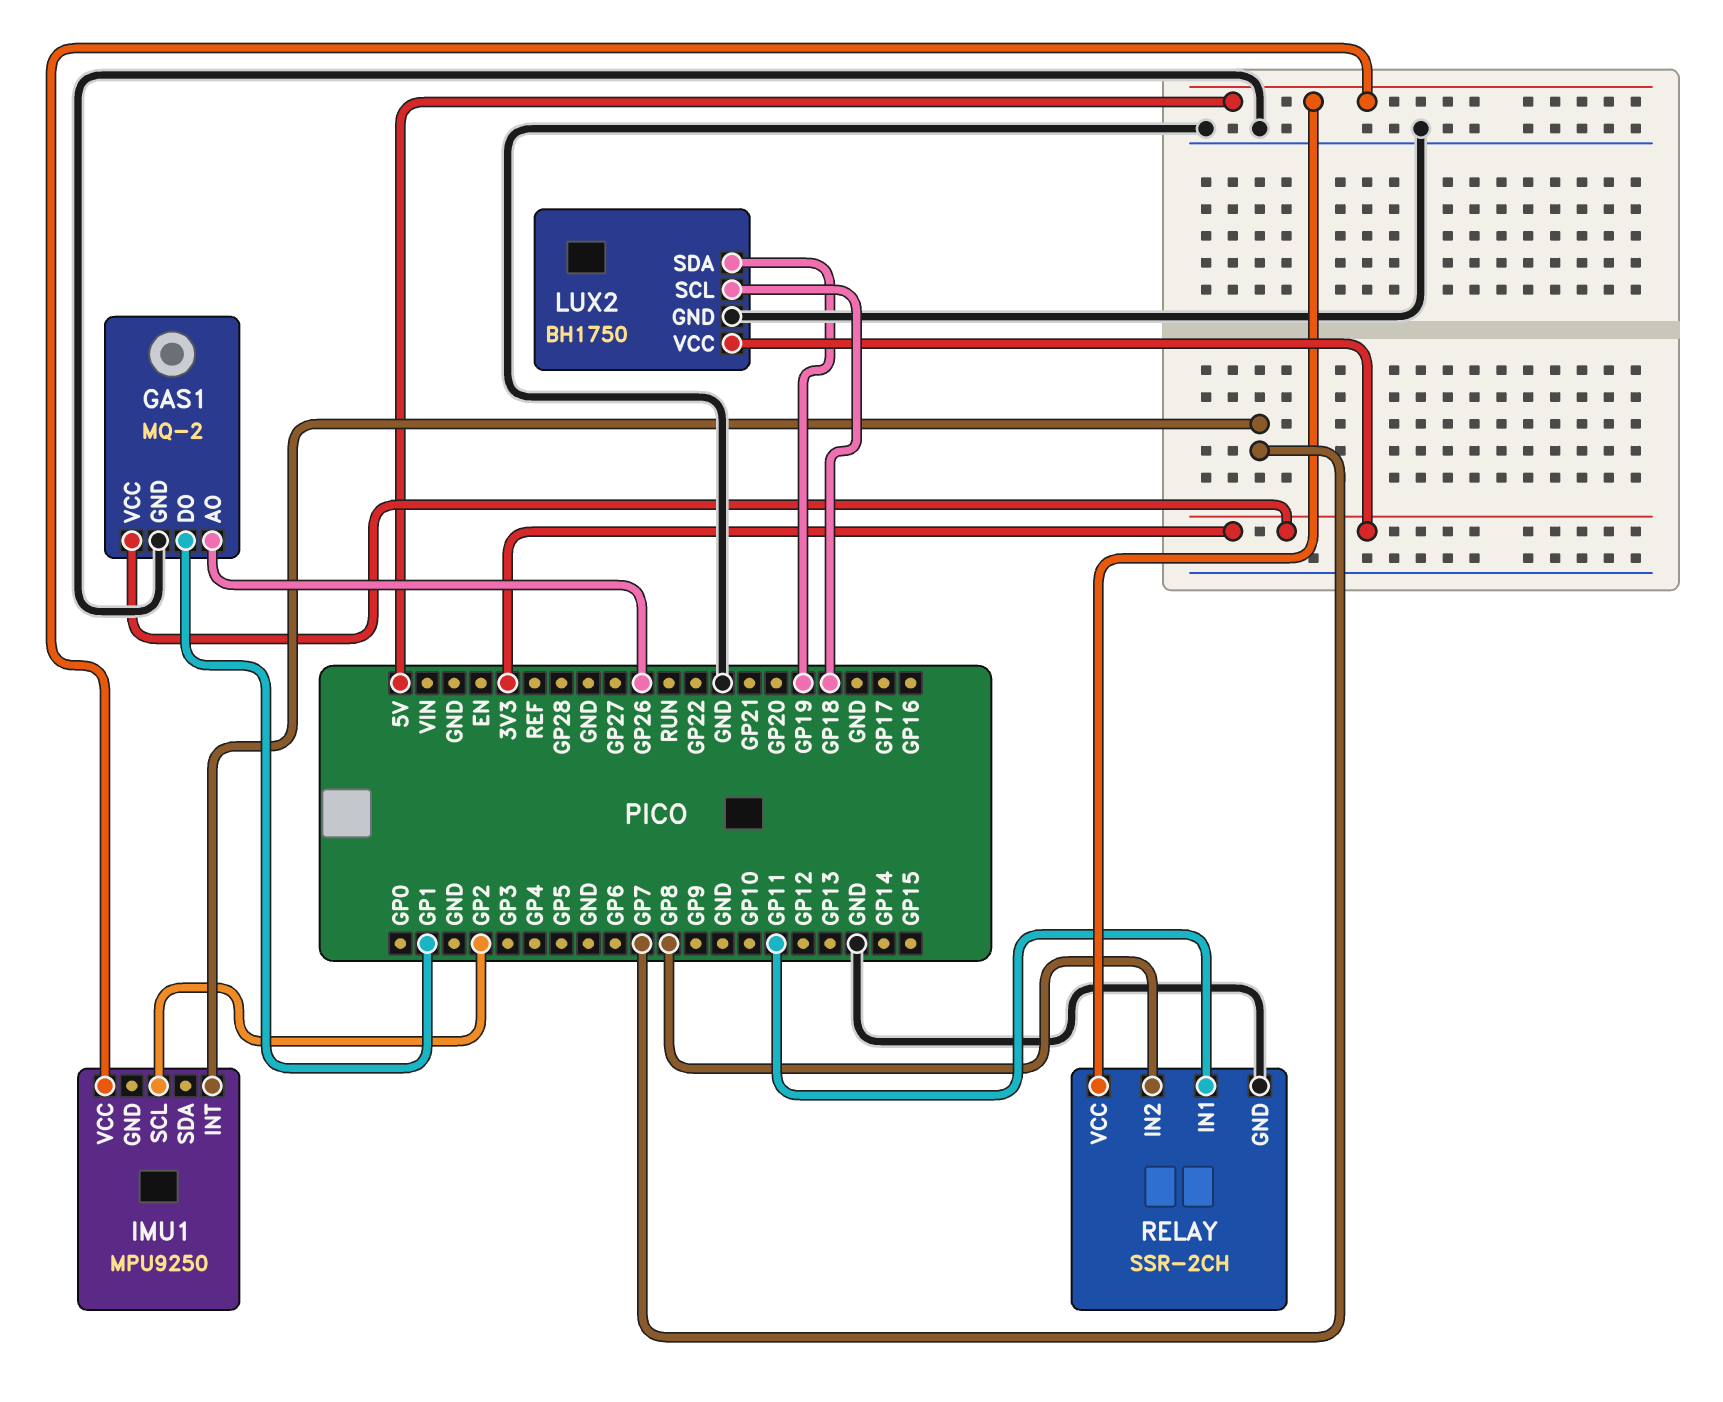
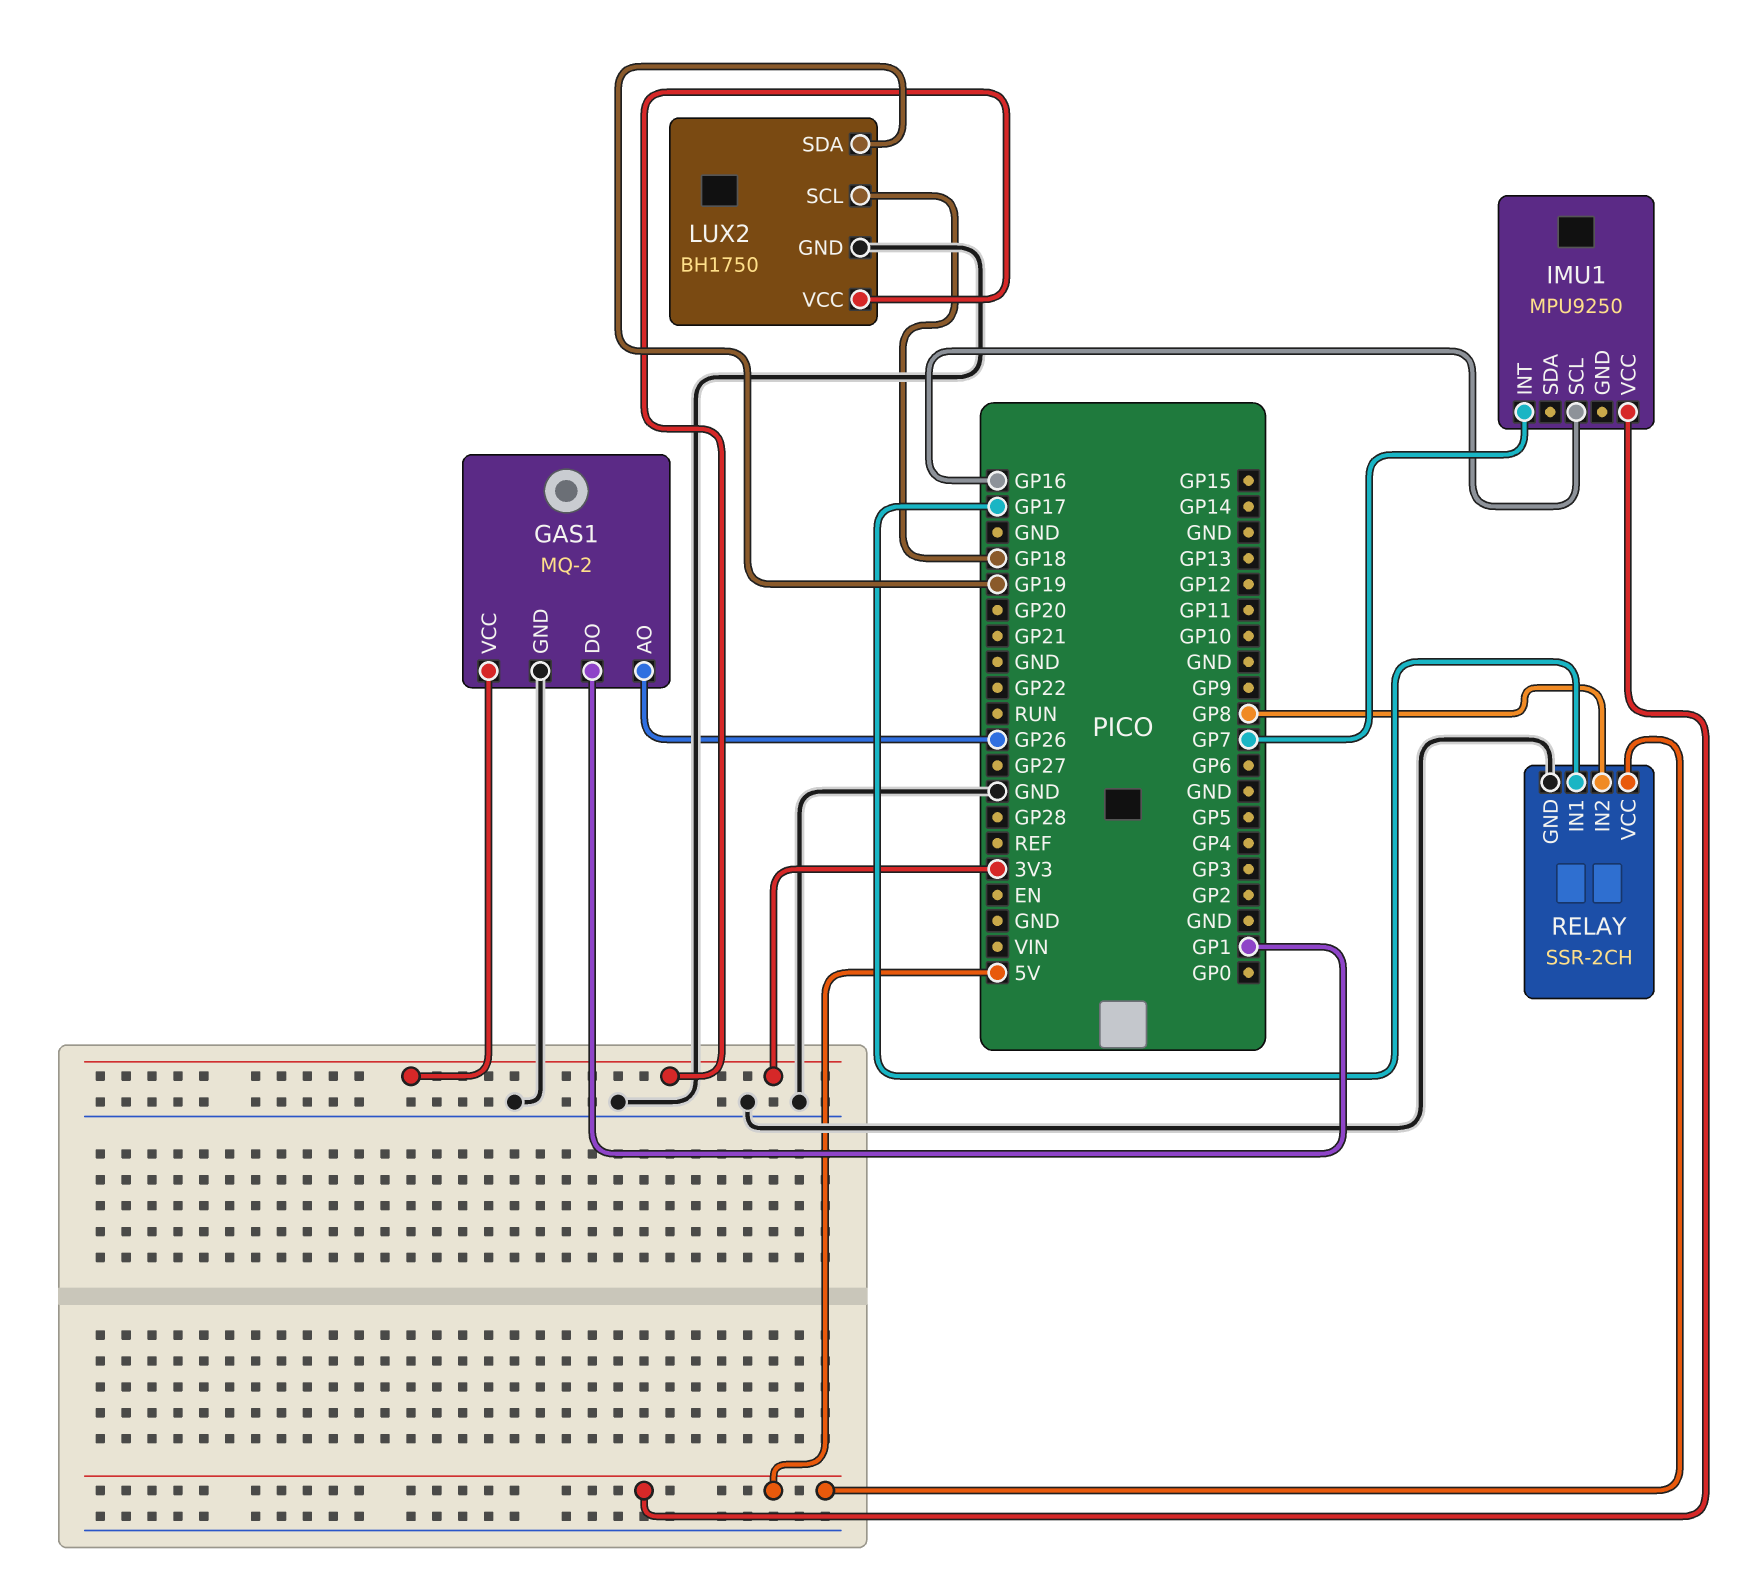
IMU1 pin SCL: GP2 -> GP16
RELAY pin IN1: GP11 -> GP17

